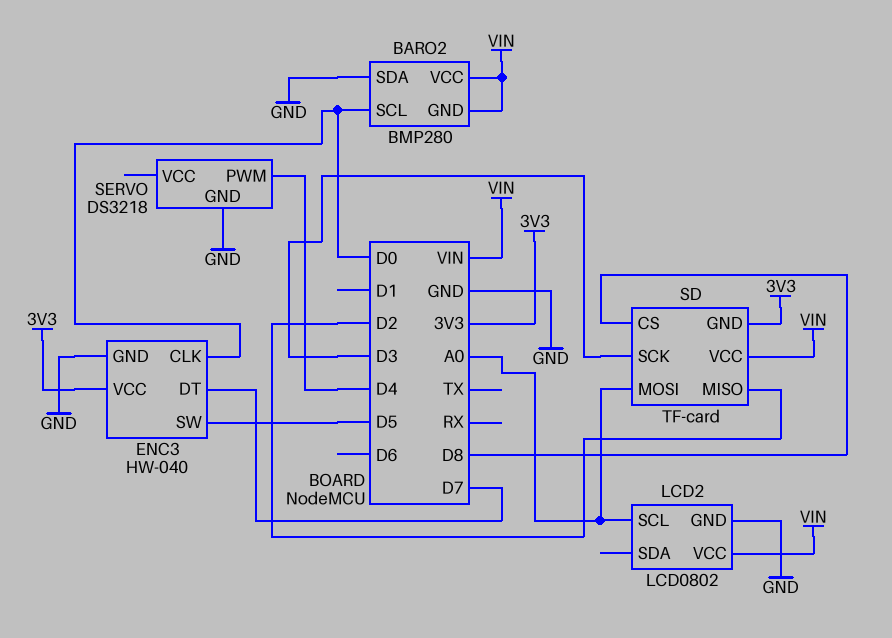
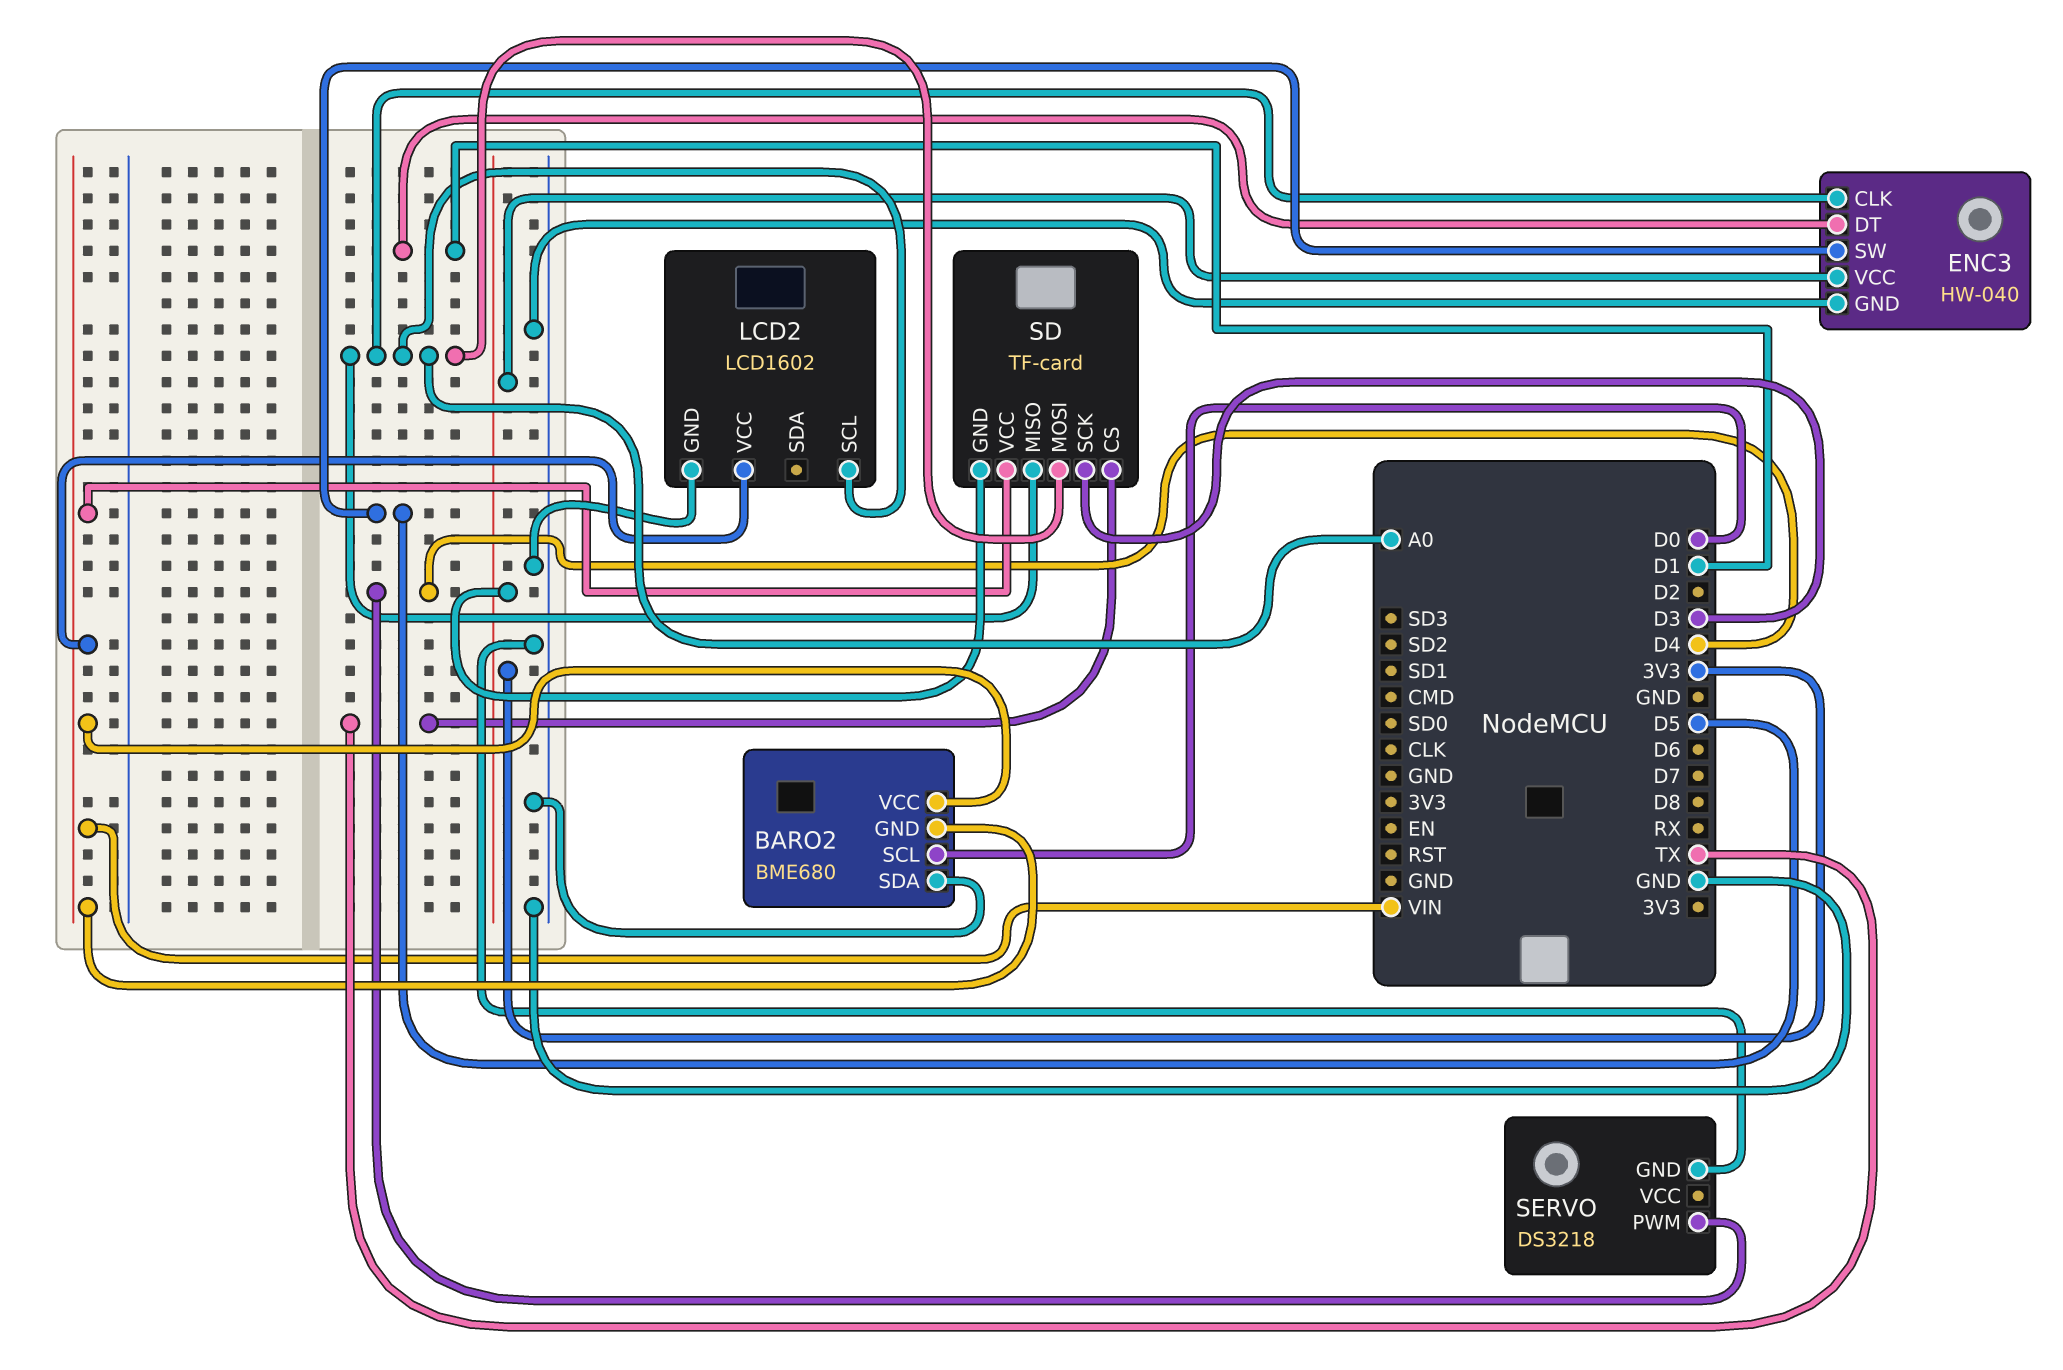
BARO2: BMP280 -> BME680
ENC3 pin CLK: D0 -> A0
ENC3 pin DT: D7 -> D1
LCD2: LCD0802 -> LCD1602
SD pin CS: D8 -> TX
SD pin MISO: D2 -> A0

